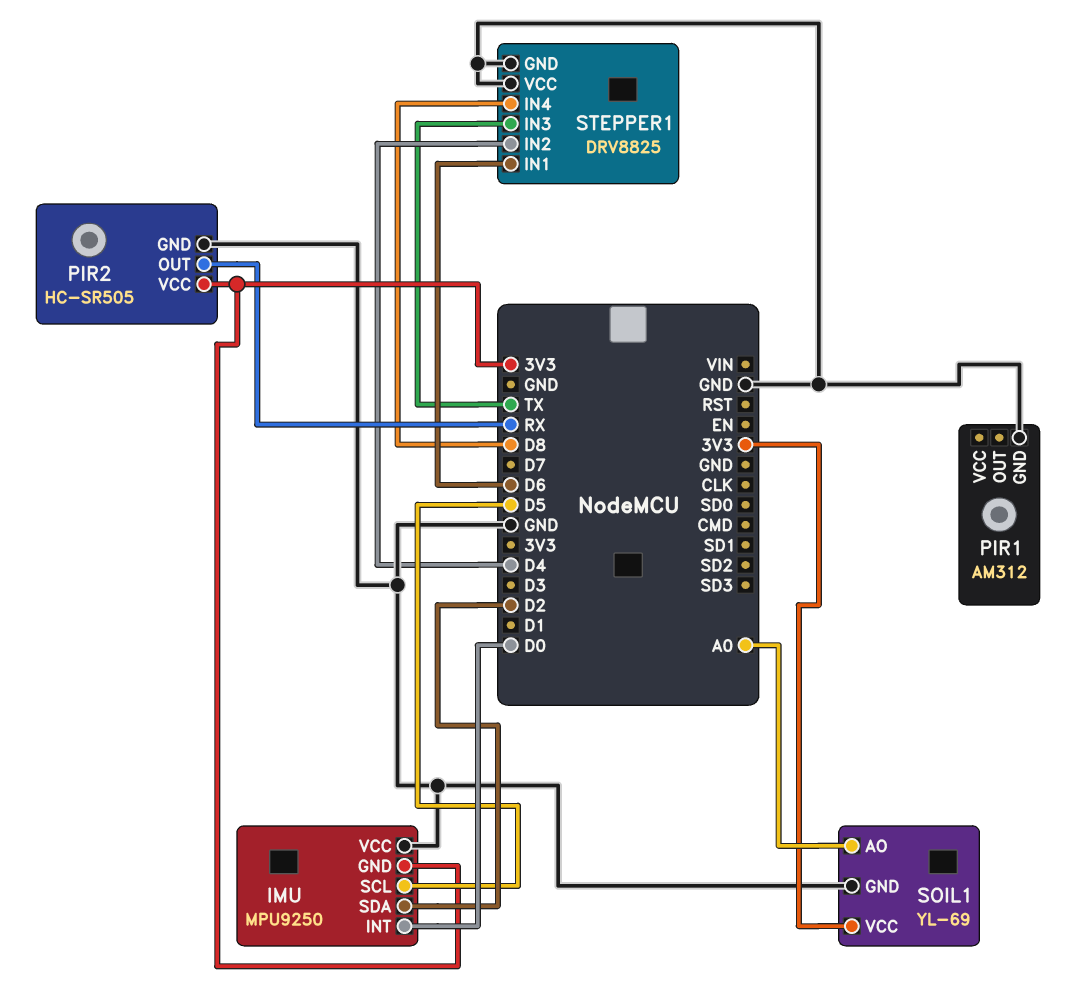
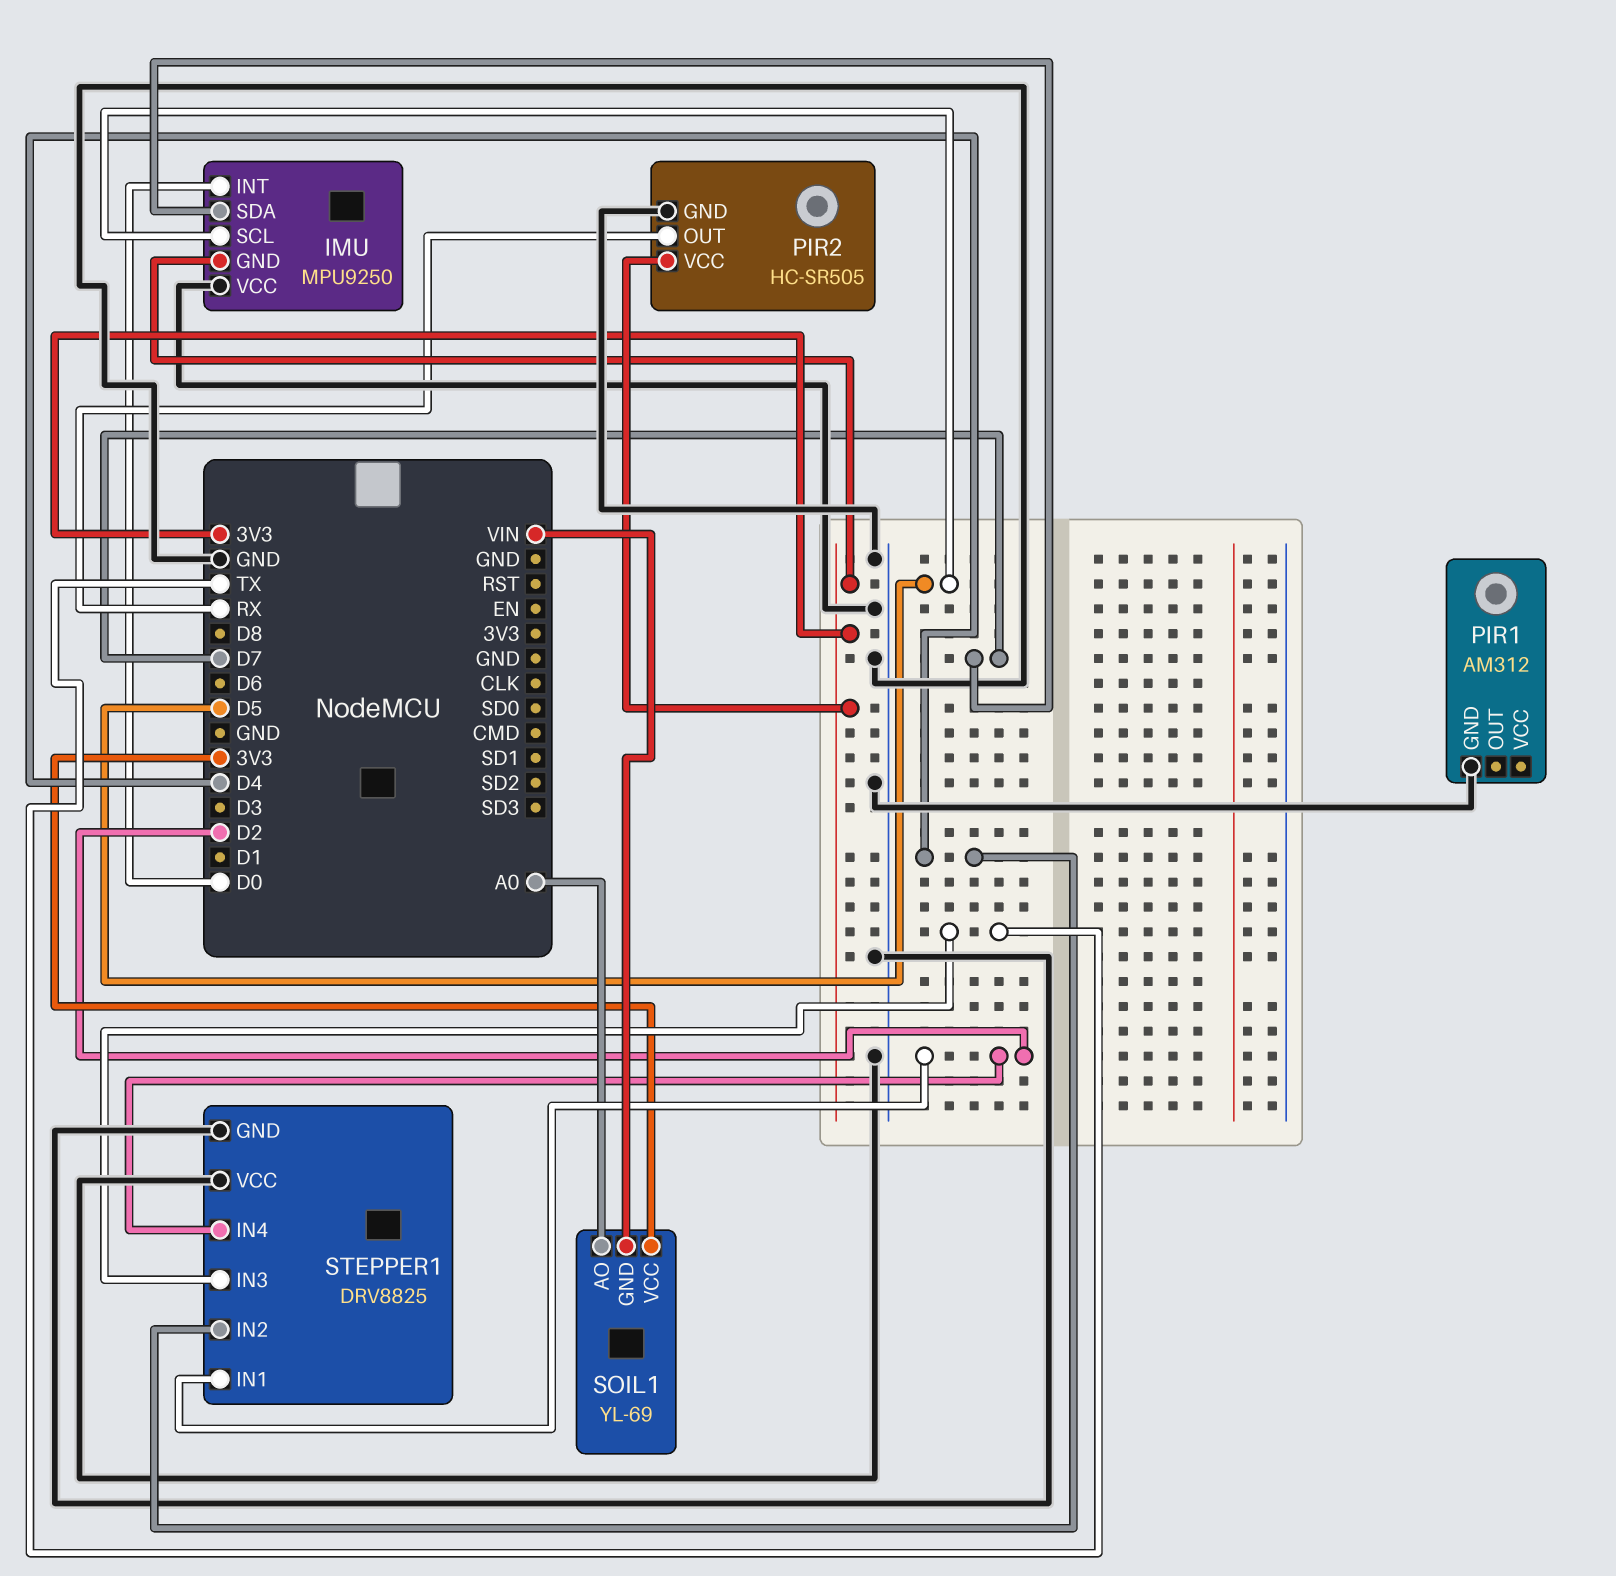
IMU pin SDA: D2 -> D7
SOIL1 pin GND: GND -> VIN
STEPPER1 pin IN1: D6 -> D2
STEPPER1 pin IN4: D8 -> D2

